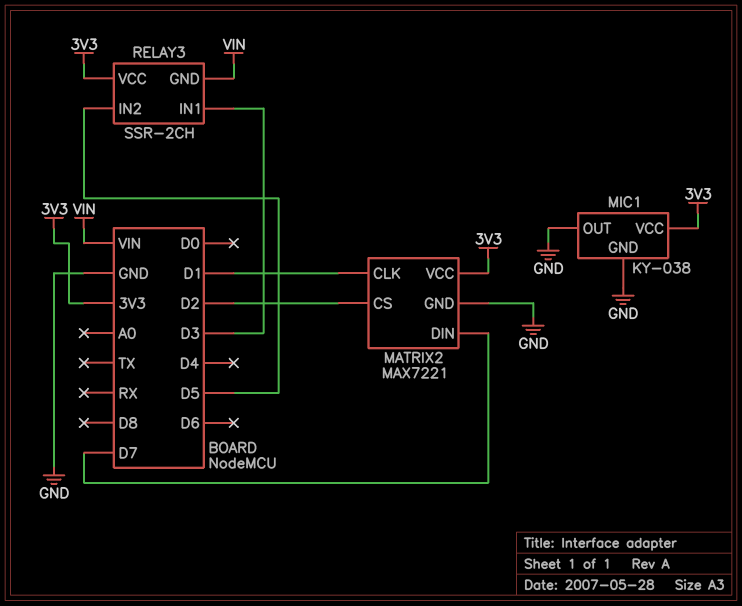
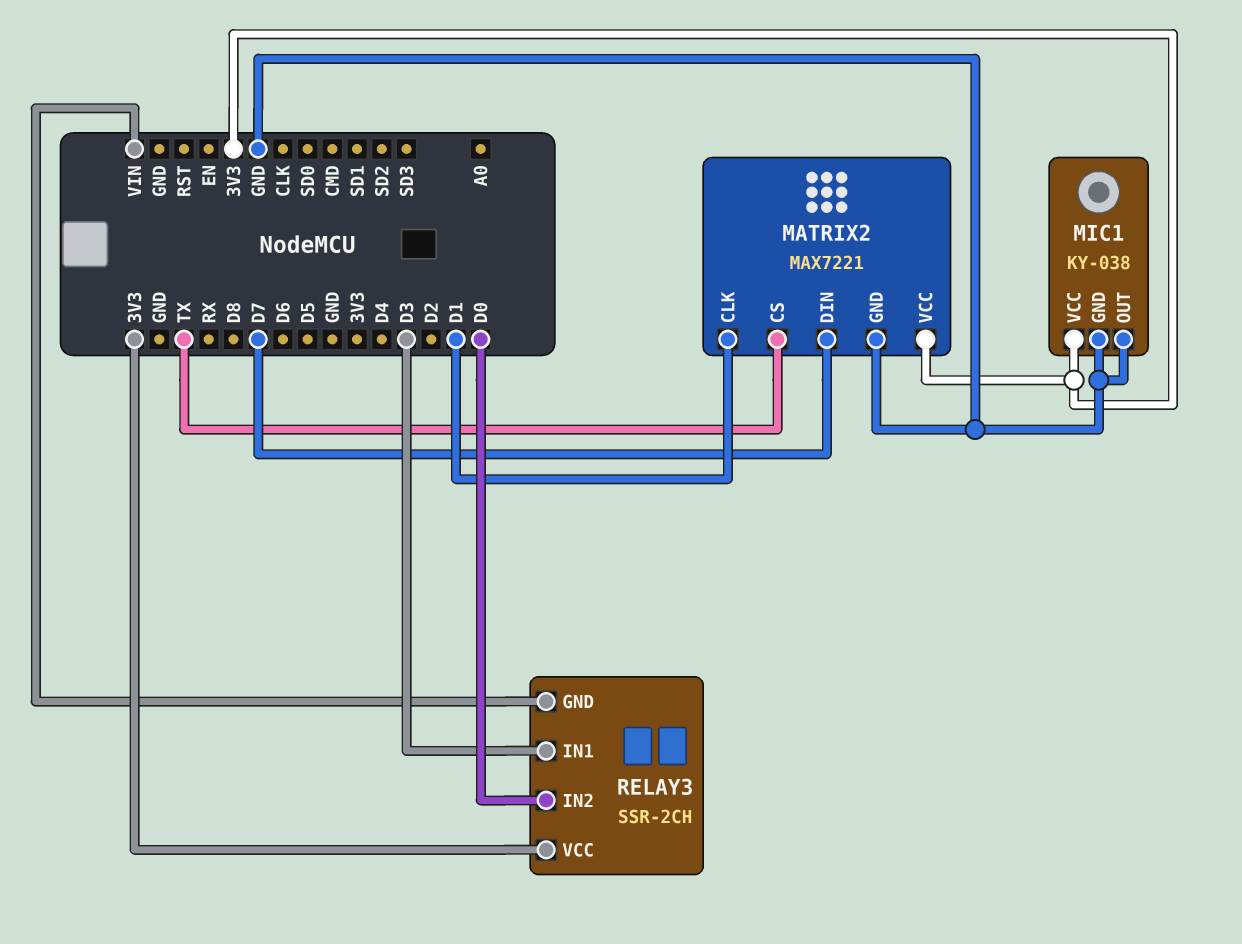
MATRIX2 pin CS: D2 -> TX
RELAY3 pin IN2: D5 -> D0

